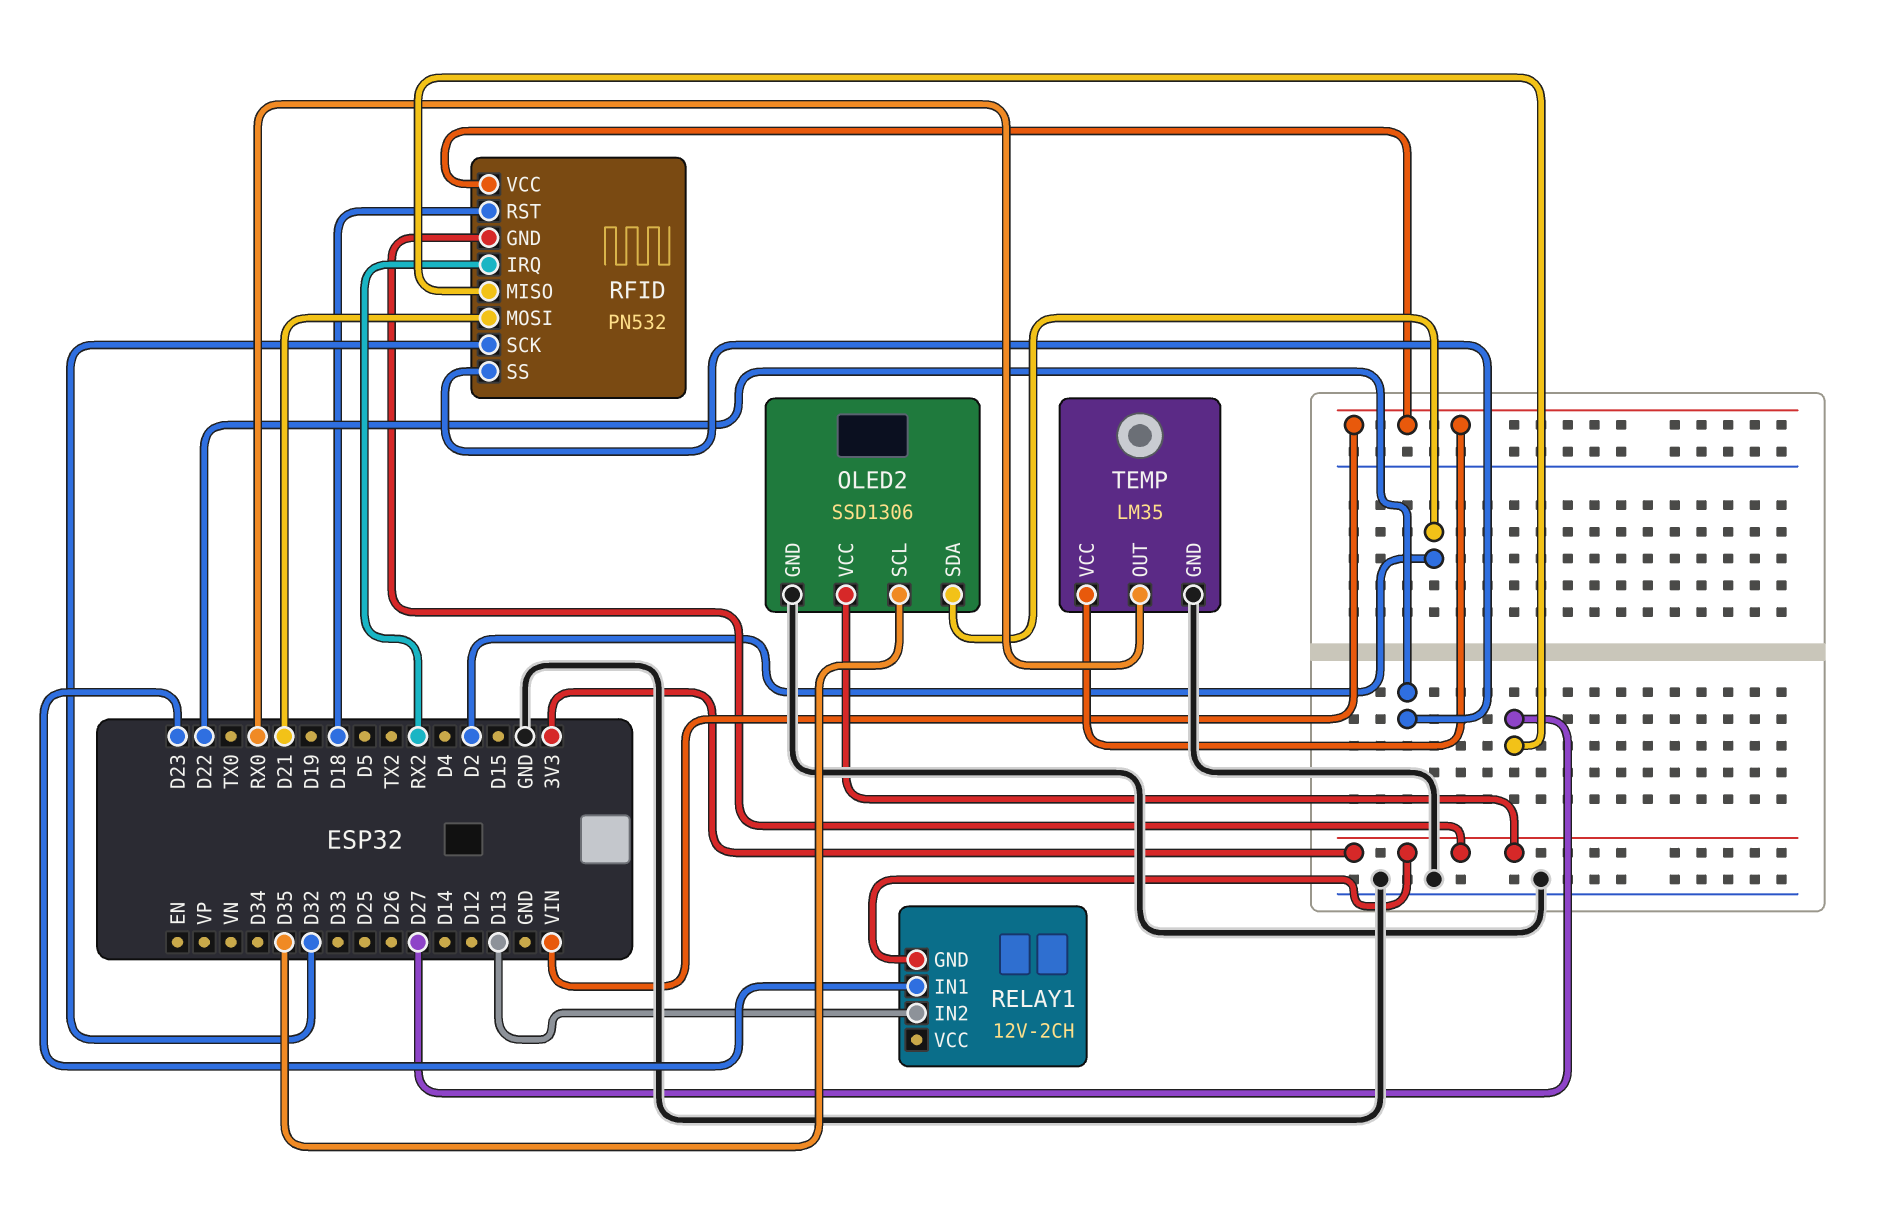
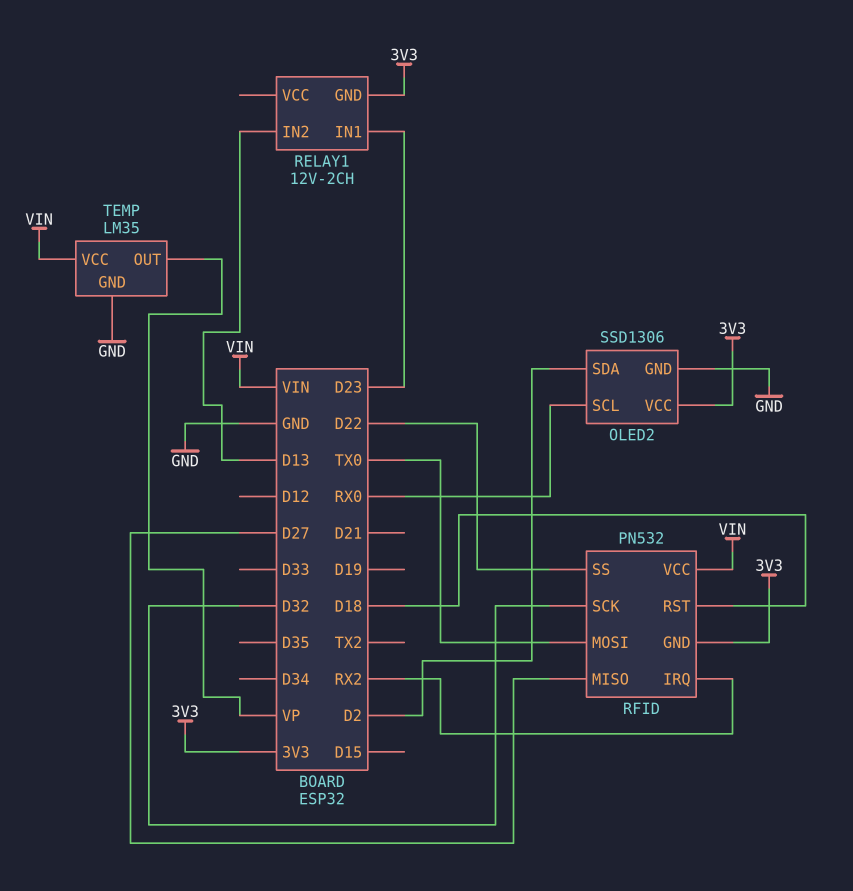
OLED2 pin SCL: D35 -> RX0
RFID pin MOSI: D21 -> TX0
TEMP pin OUT: RX0 -> VP

